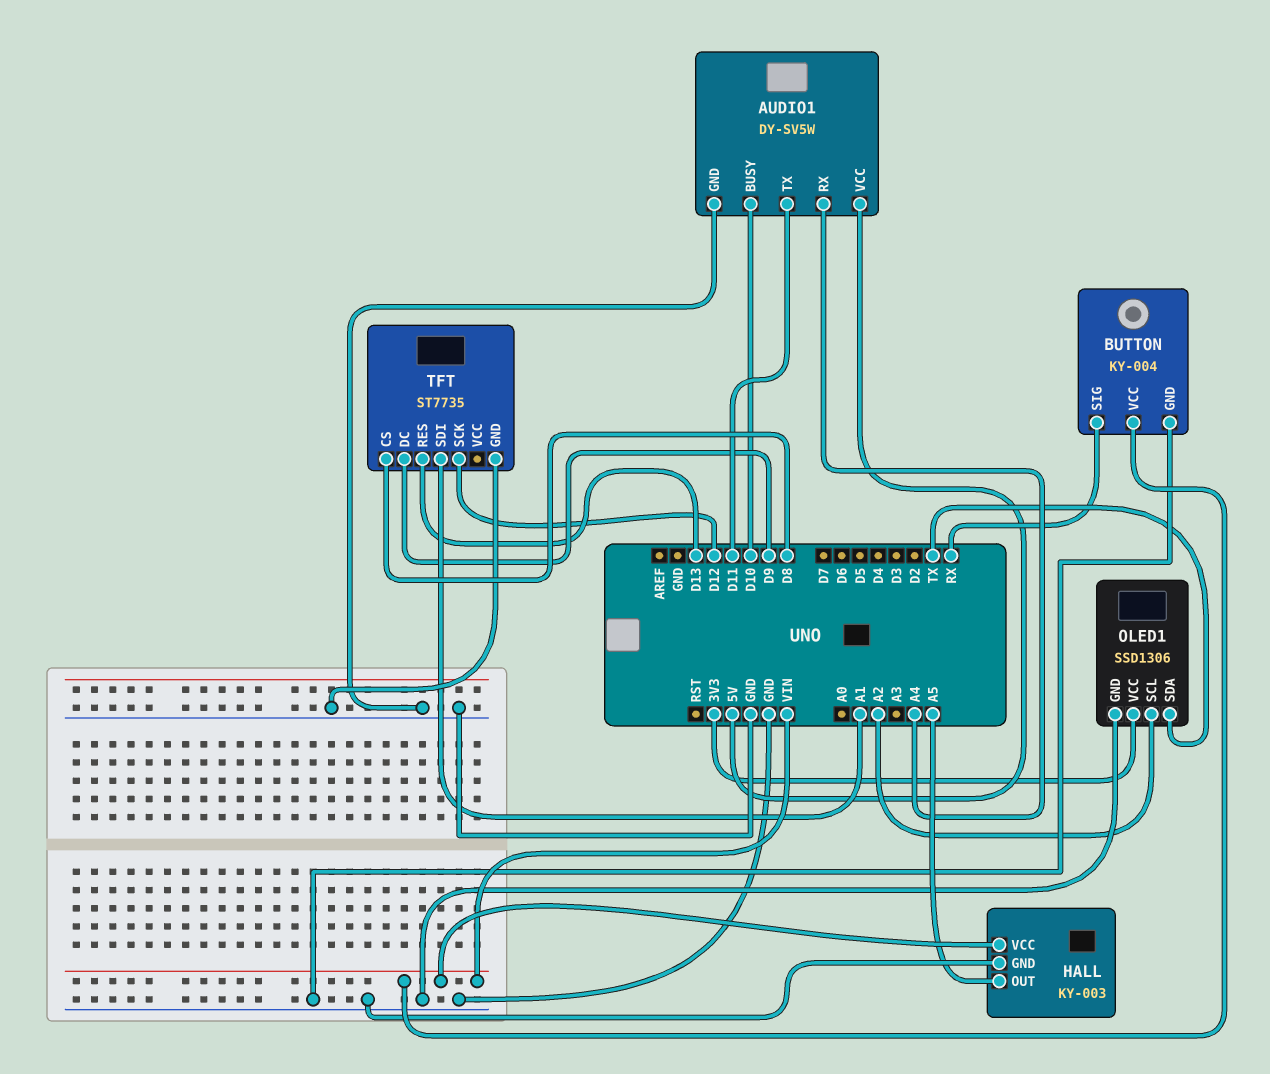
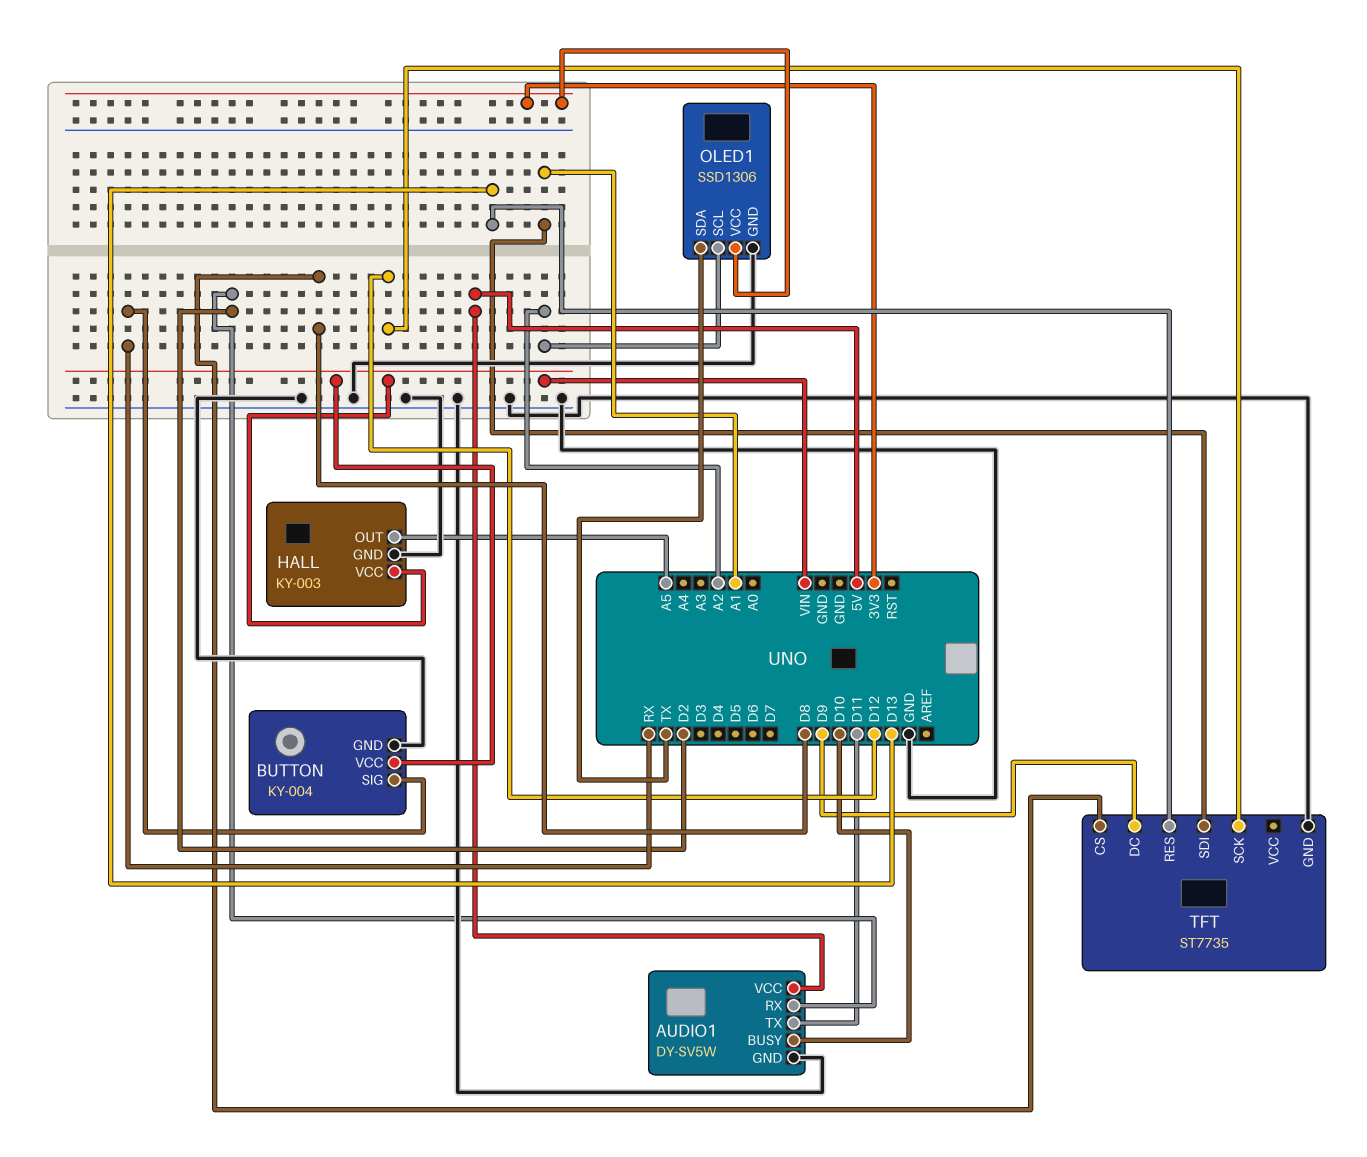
AUDIO1 pin RX: A4 -> D2

